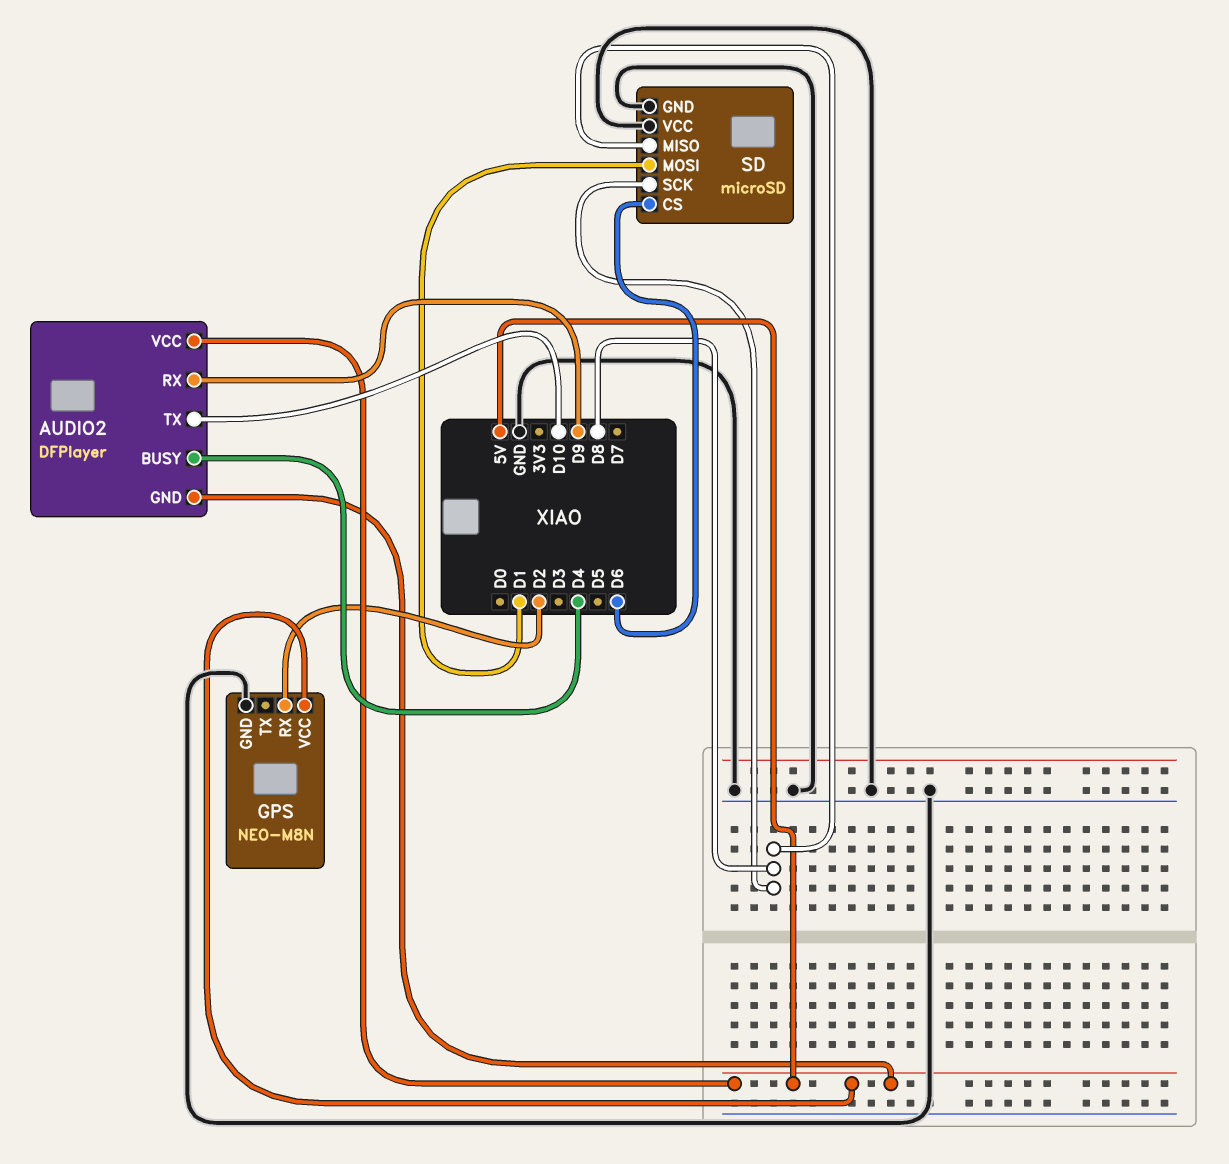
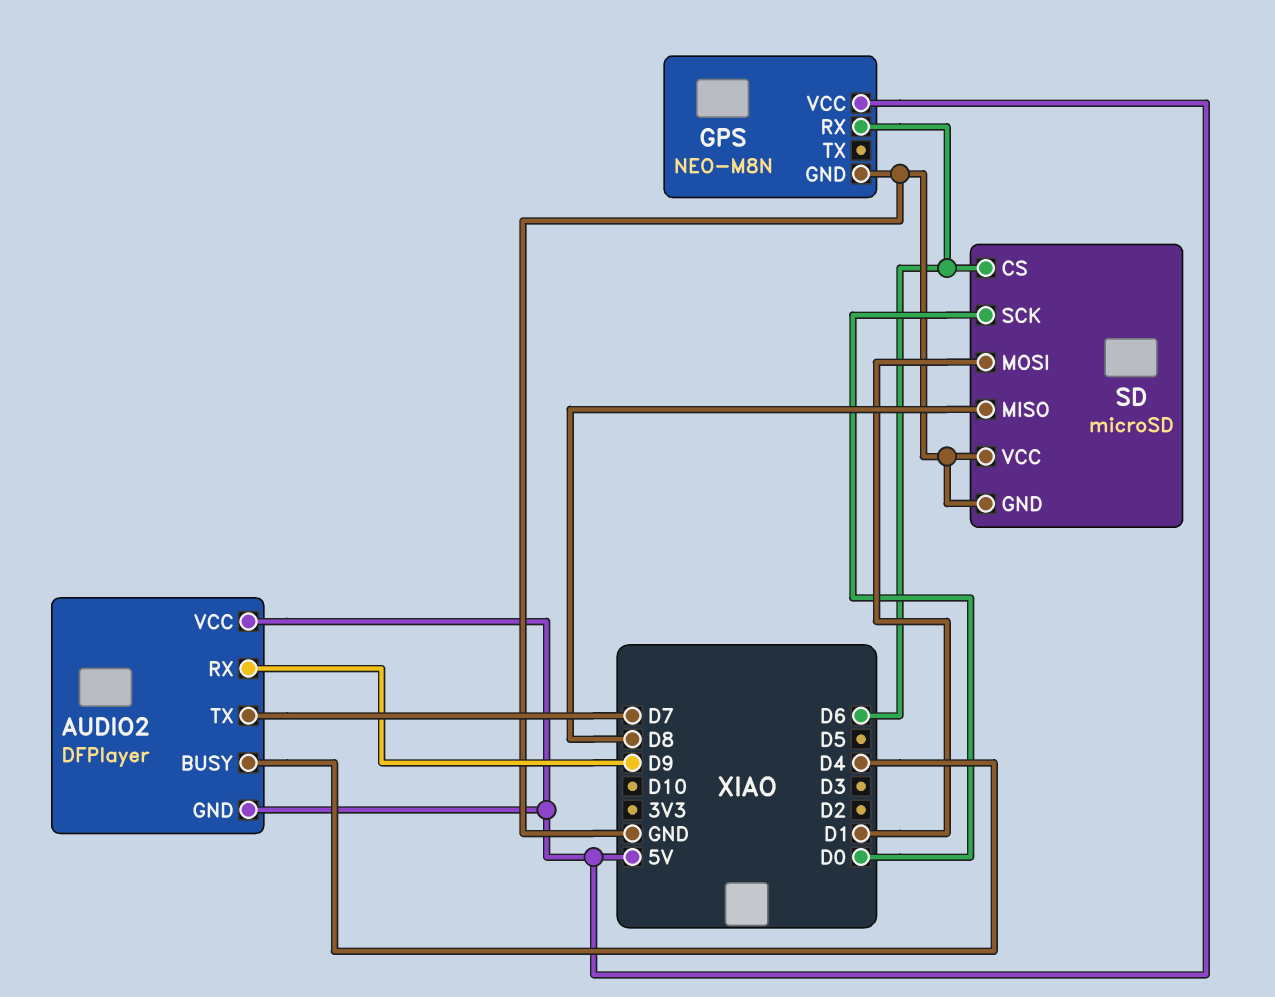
AUDIO2 pin TX: D10 -> D7
GPS pin RX: D2 -> D6
SD pin SCK: D8 -> D0

